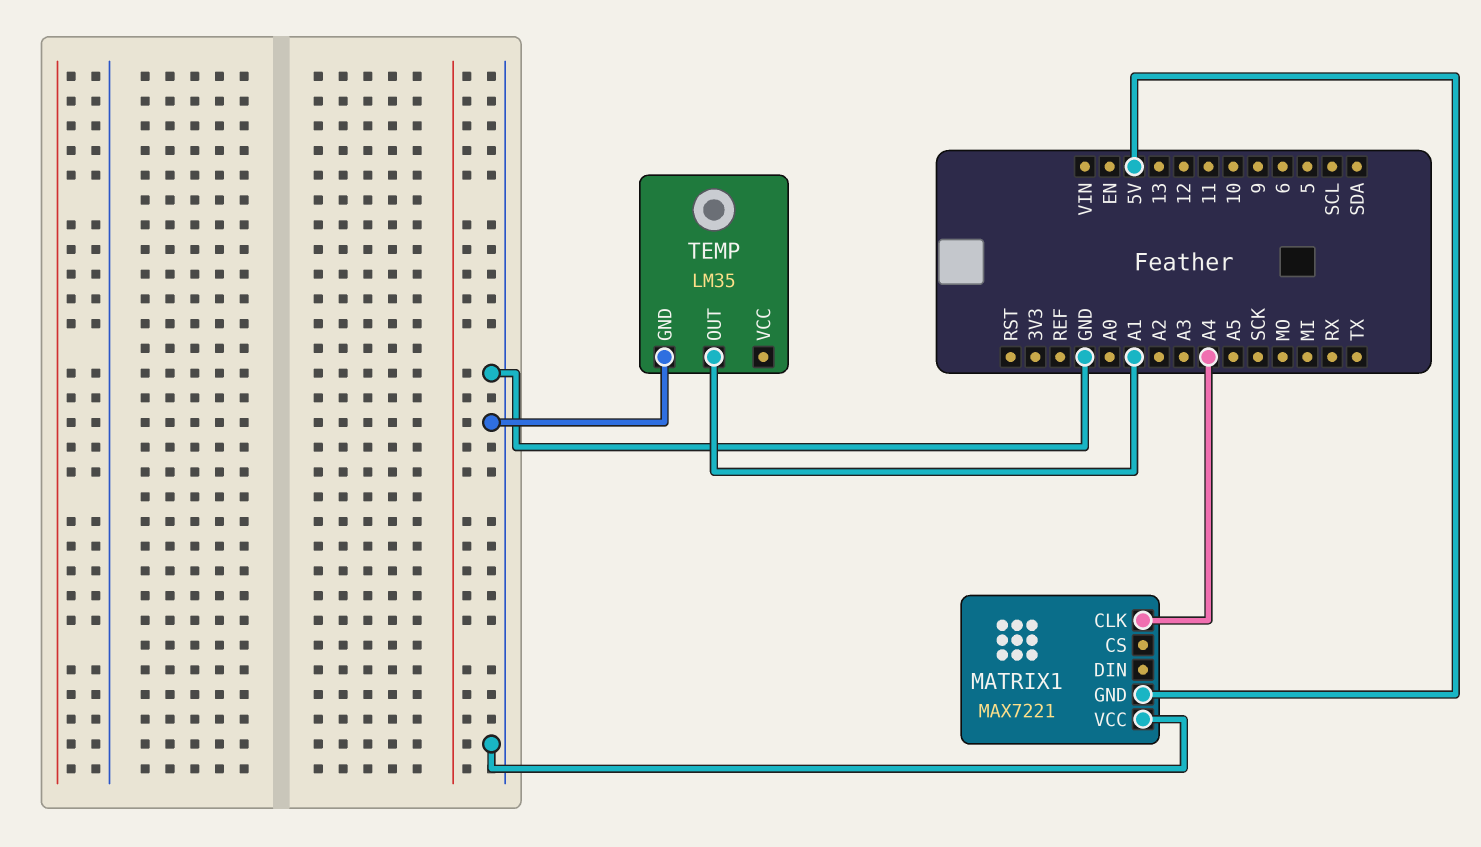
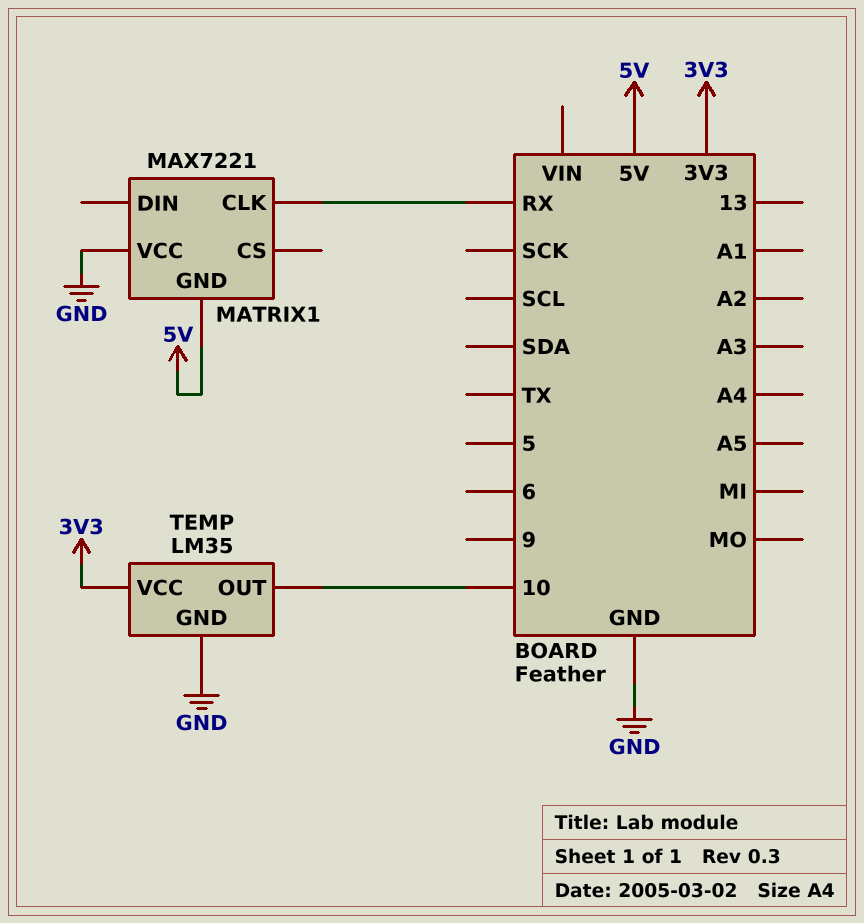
MATRIX1 pin CLK: A4 -> RX
TEMP pin OUT: A1 -> 10
TEMP pin VCC: none -> 3V3

